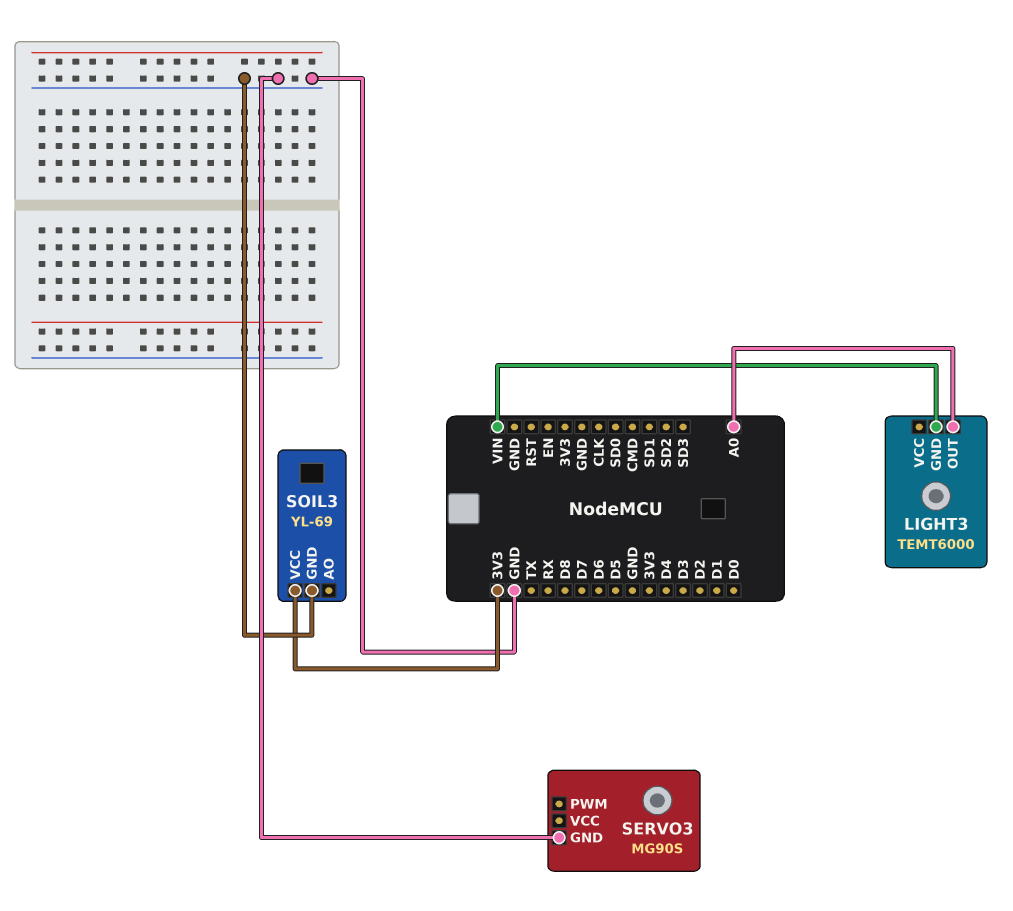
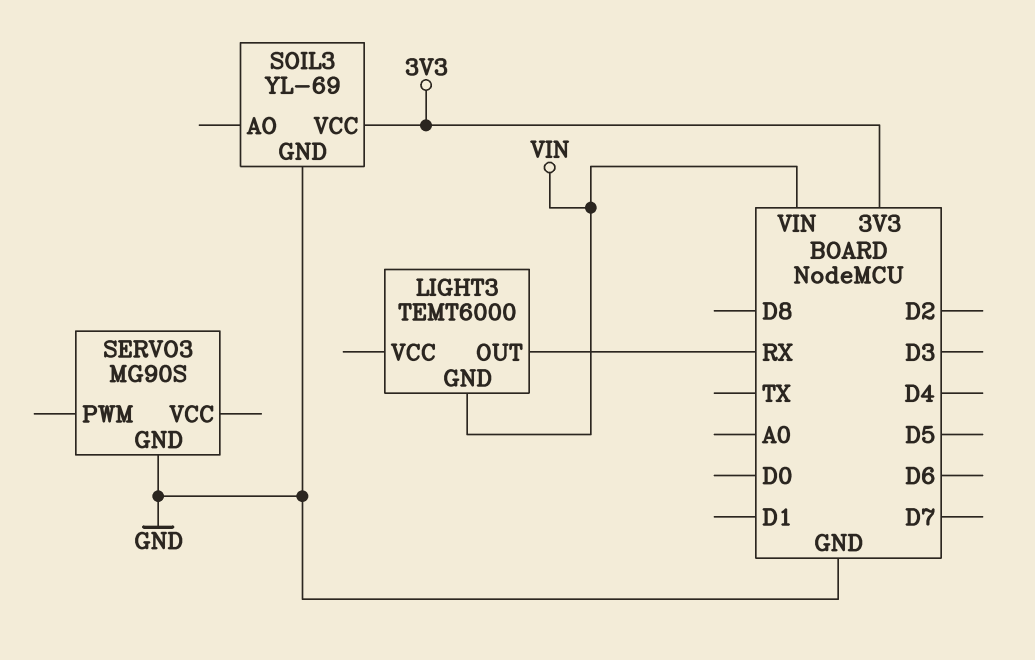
LIGHT3 pin OUT: A0 -> RX

